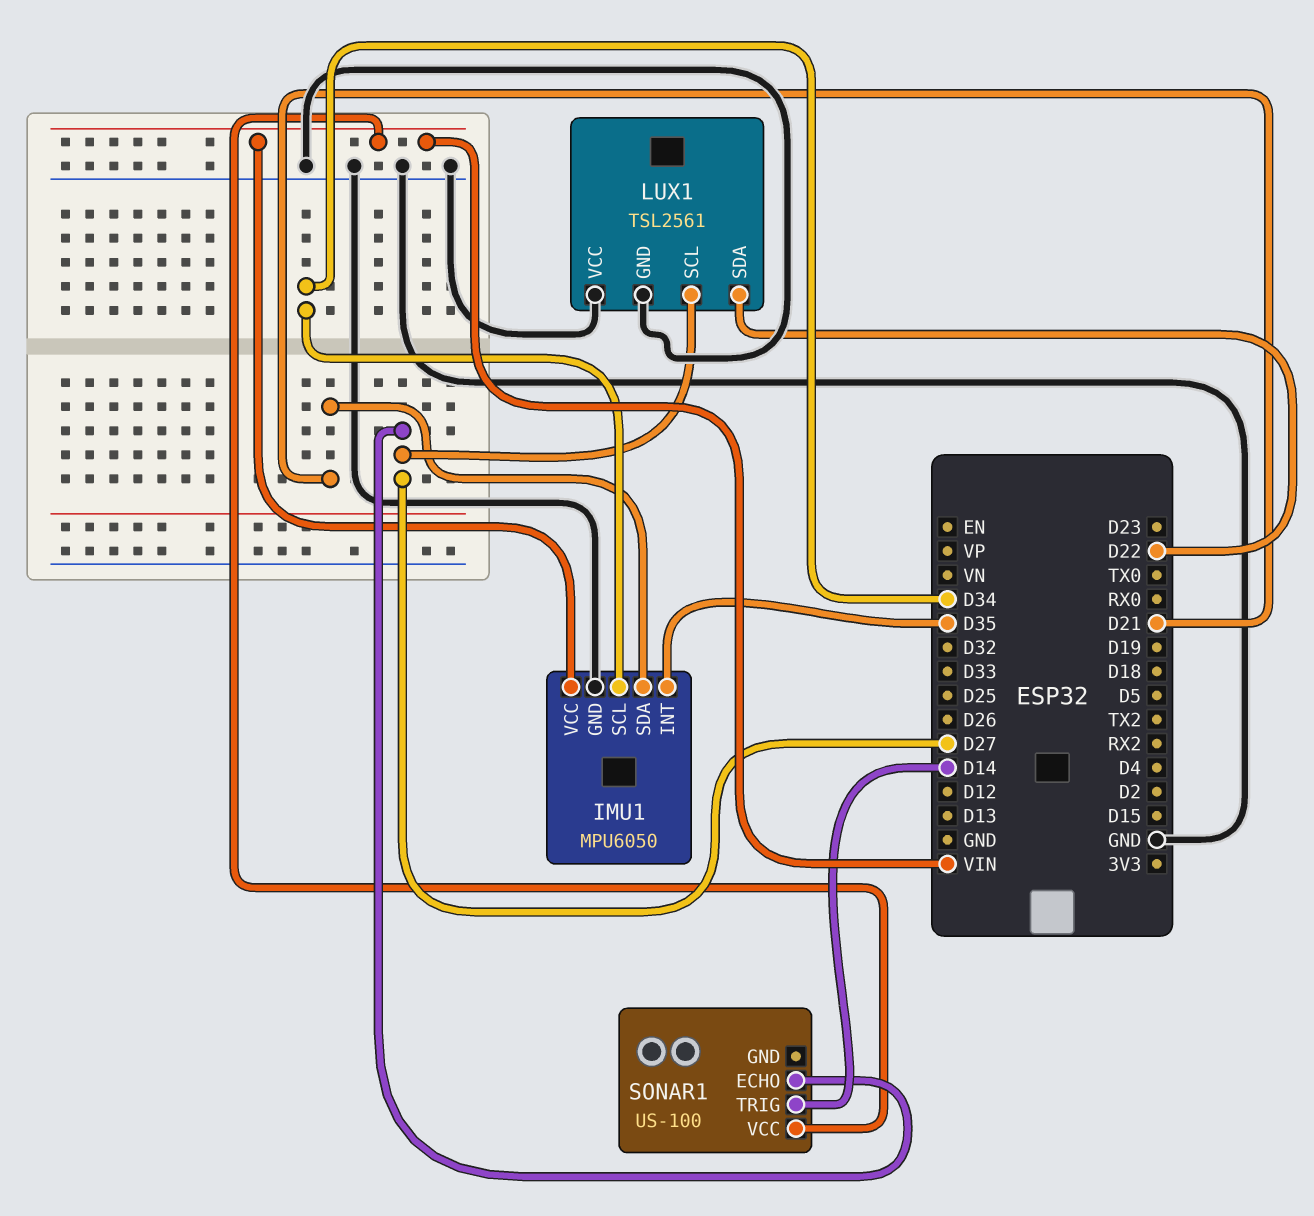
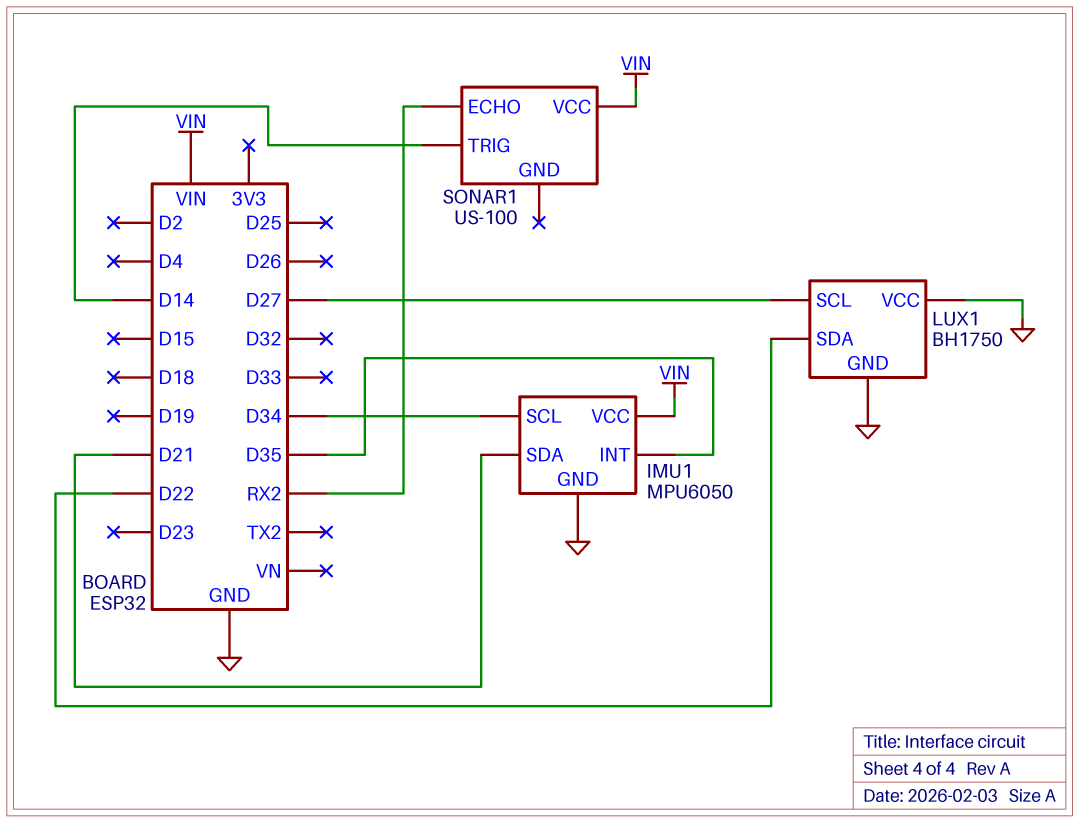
LUX1: TSL2561 -> BH1750
SONAR1 pin ECHO: D27 -> RX2

